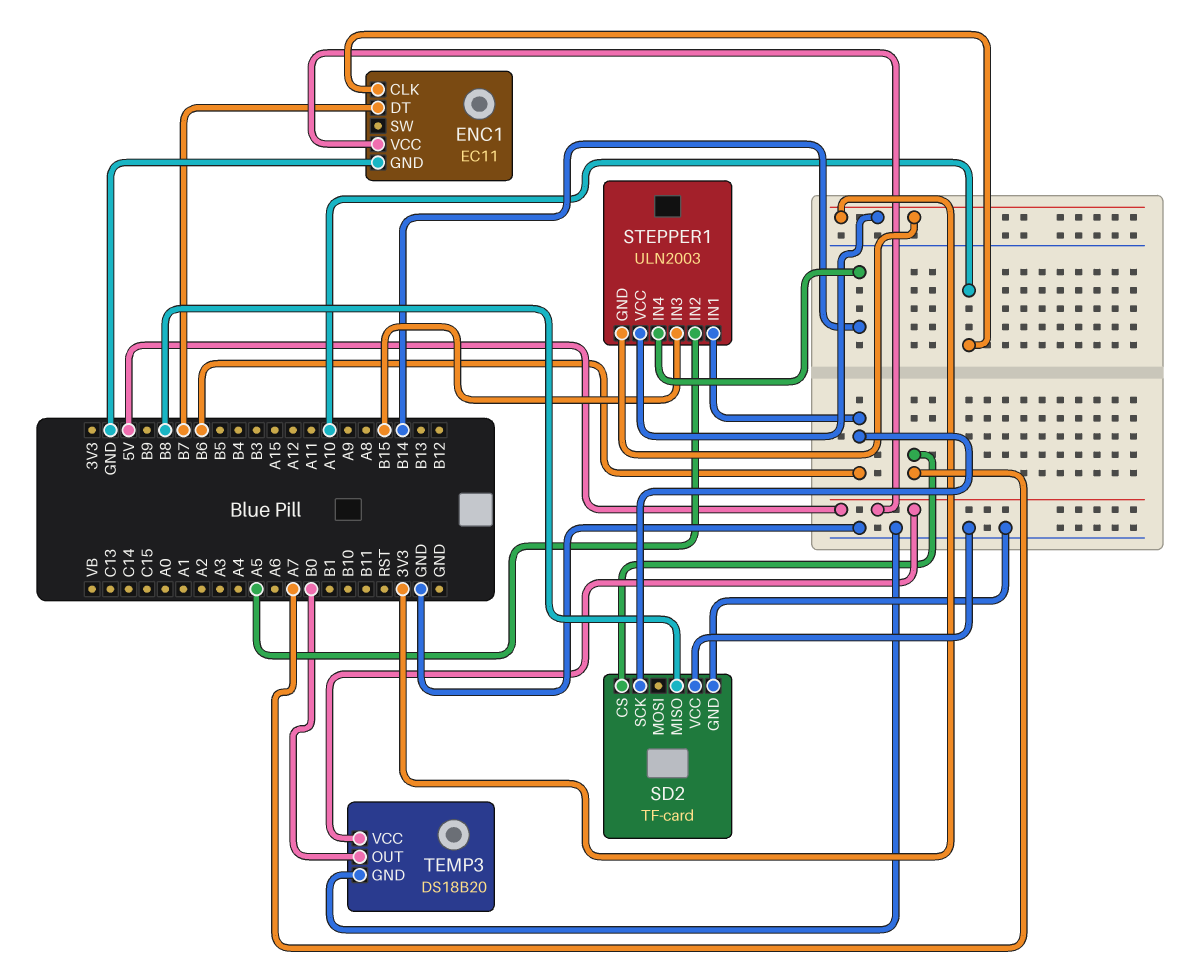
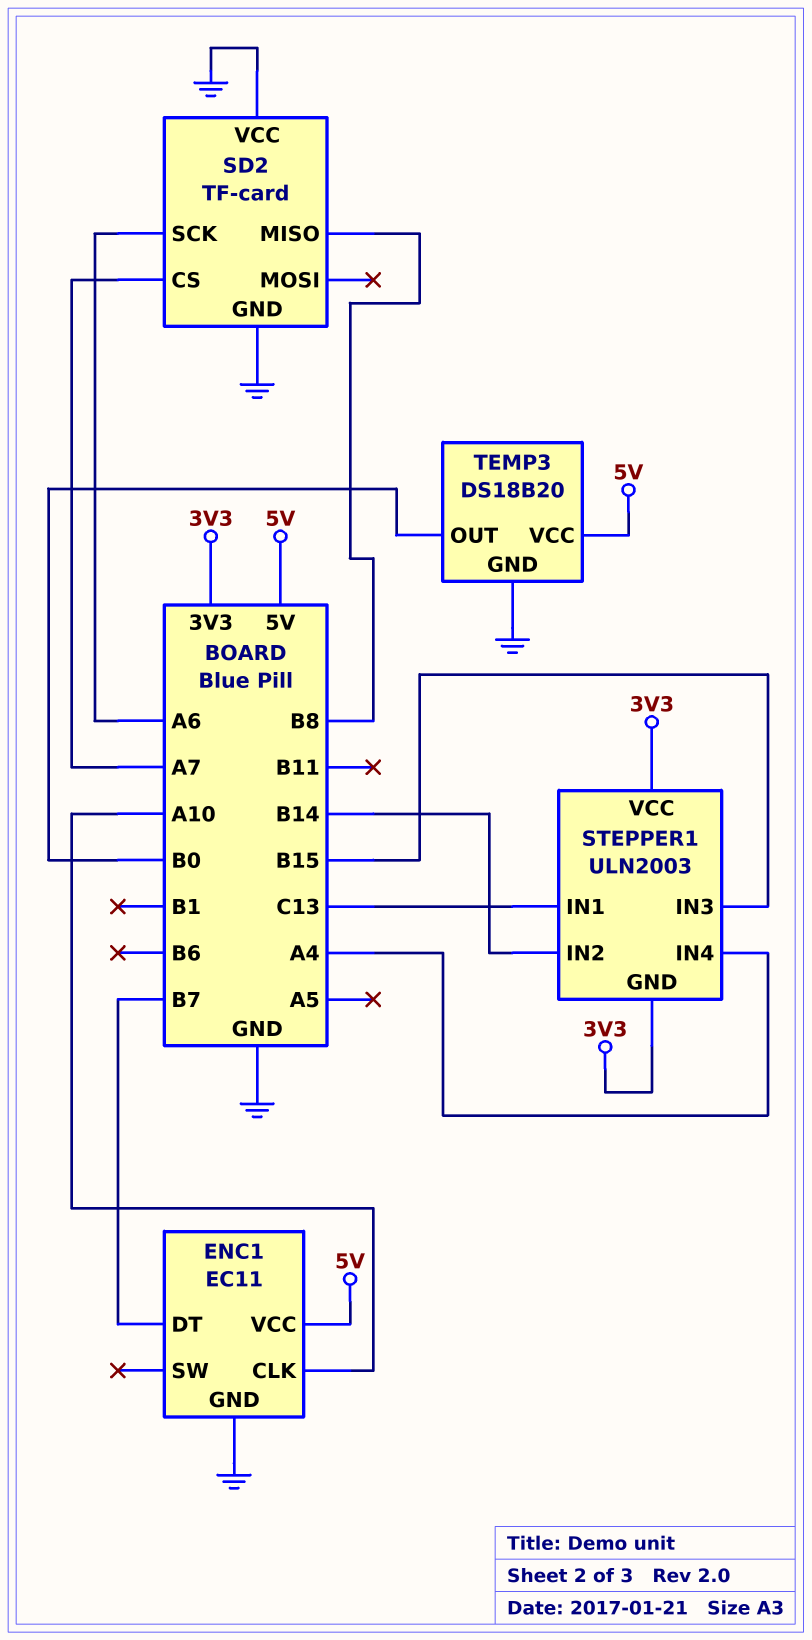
SD2 pin SCK: B6 -> A6
STEPPER1 pin IN1: B6 -> C13
STEPPER1 pin IN2: A5 -> B14
STEPPER1 pin IN4: B14 -> A4

